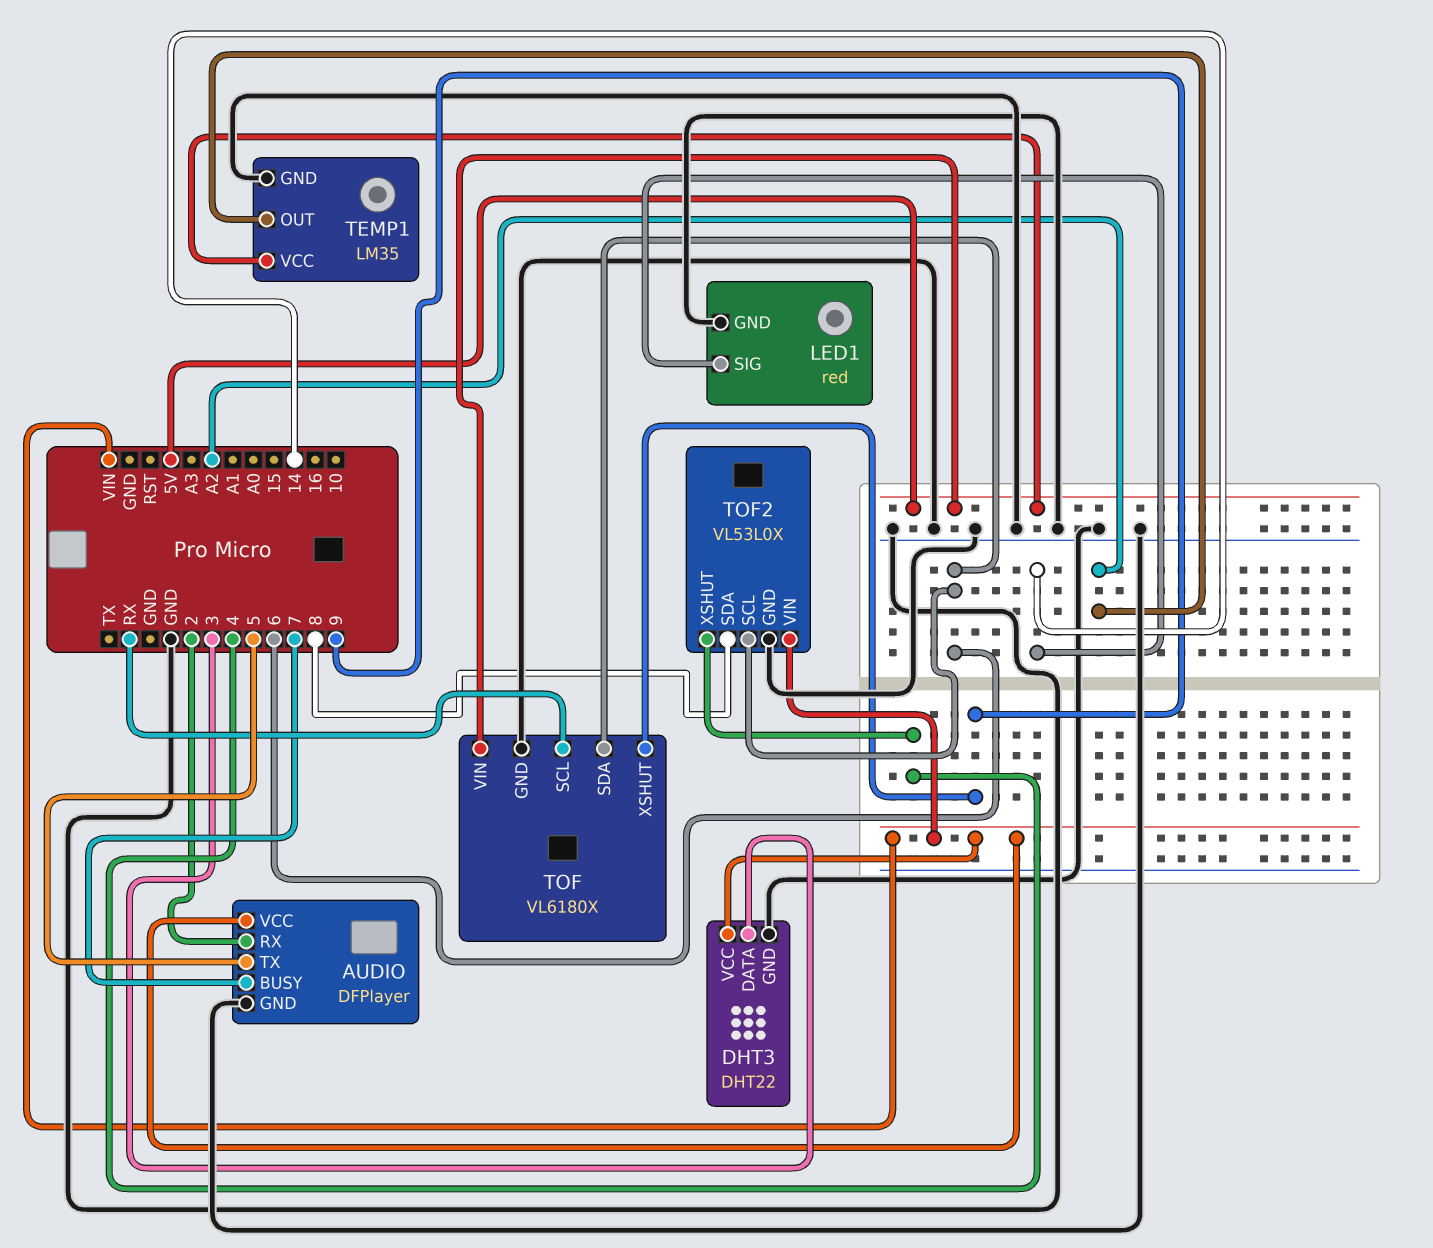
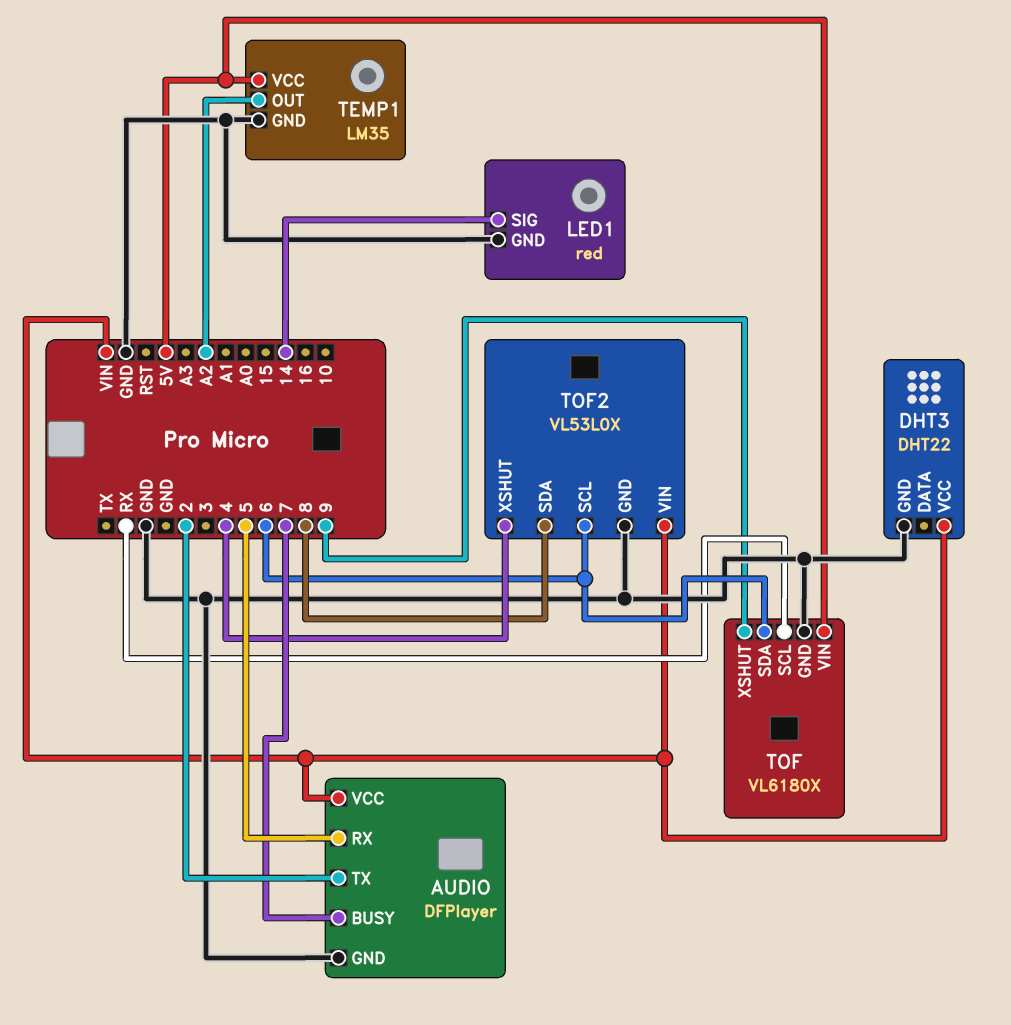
AUDIO pin RX: 2 -> 5
AUDIO pin TX: 5 -> 2
DHT3 pin DATA: 3 -> none

